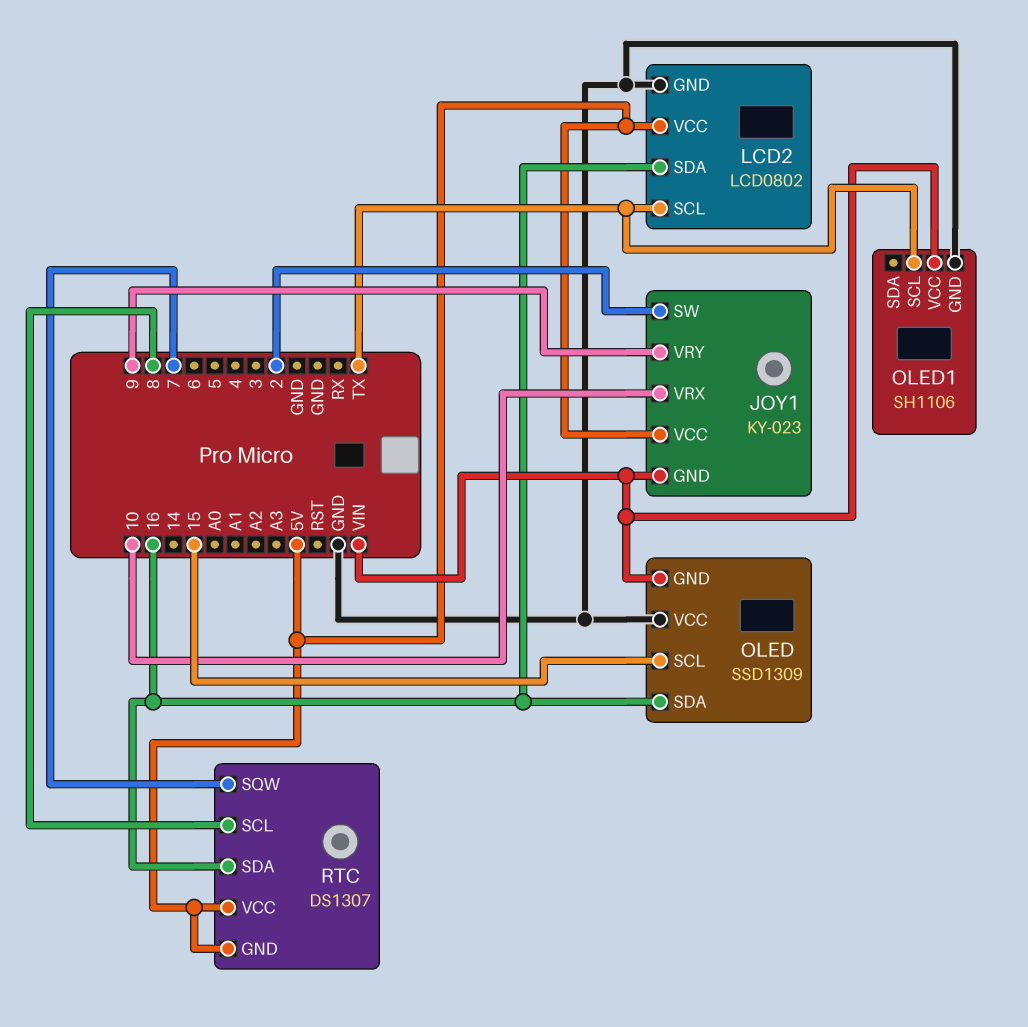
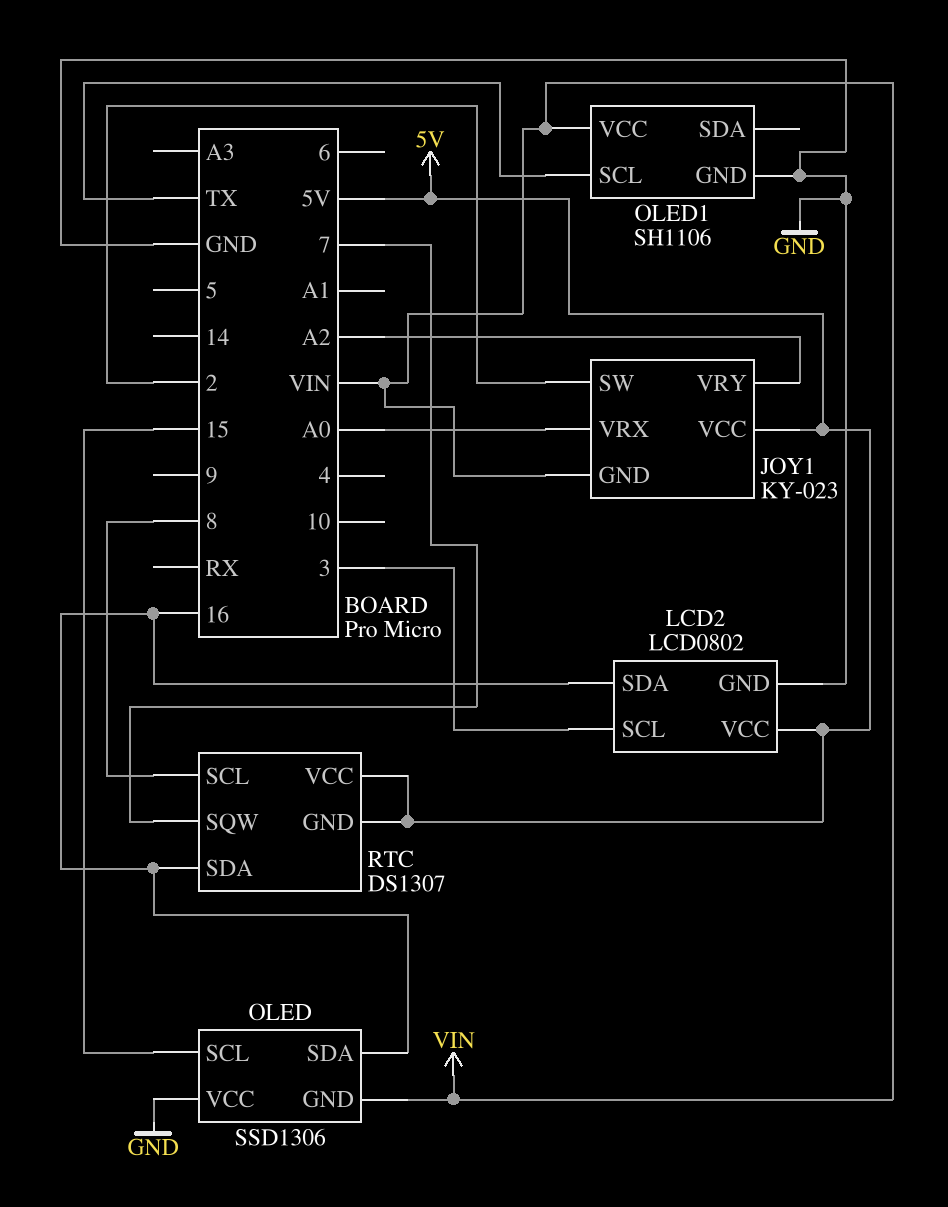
JOY1 pin VRX: 10 -> A0
JOY1 pin VRY: 9 -> A2
LCD2 pin SCL: TX -> 3
OLED: SSD1309 -> SSD1306

